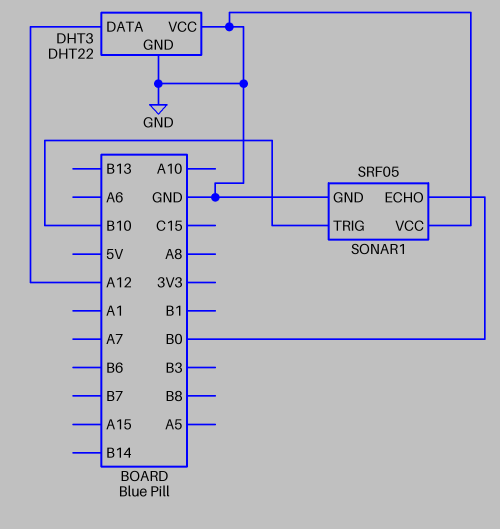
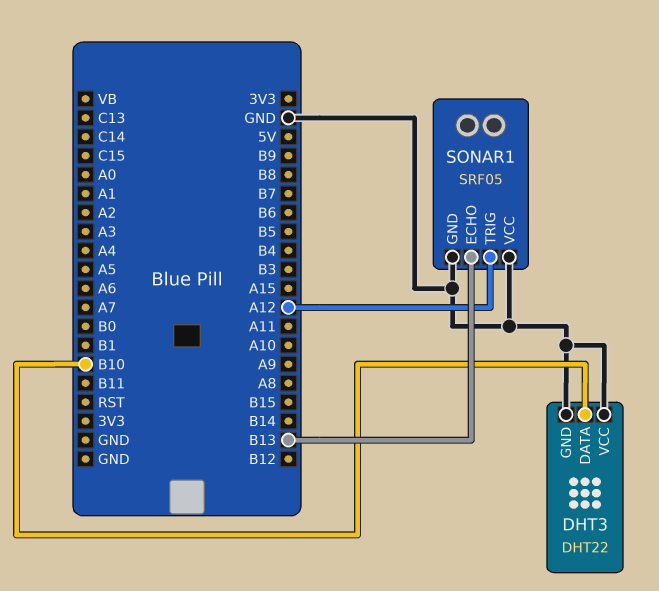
DHT3 pin DATA: A12 -> B10
SONAR1 pin ECHO: B0 -> B13
SONAR1 pin TRIG: B10 -> A12

